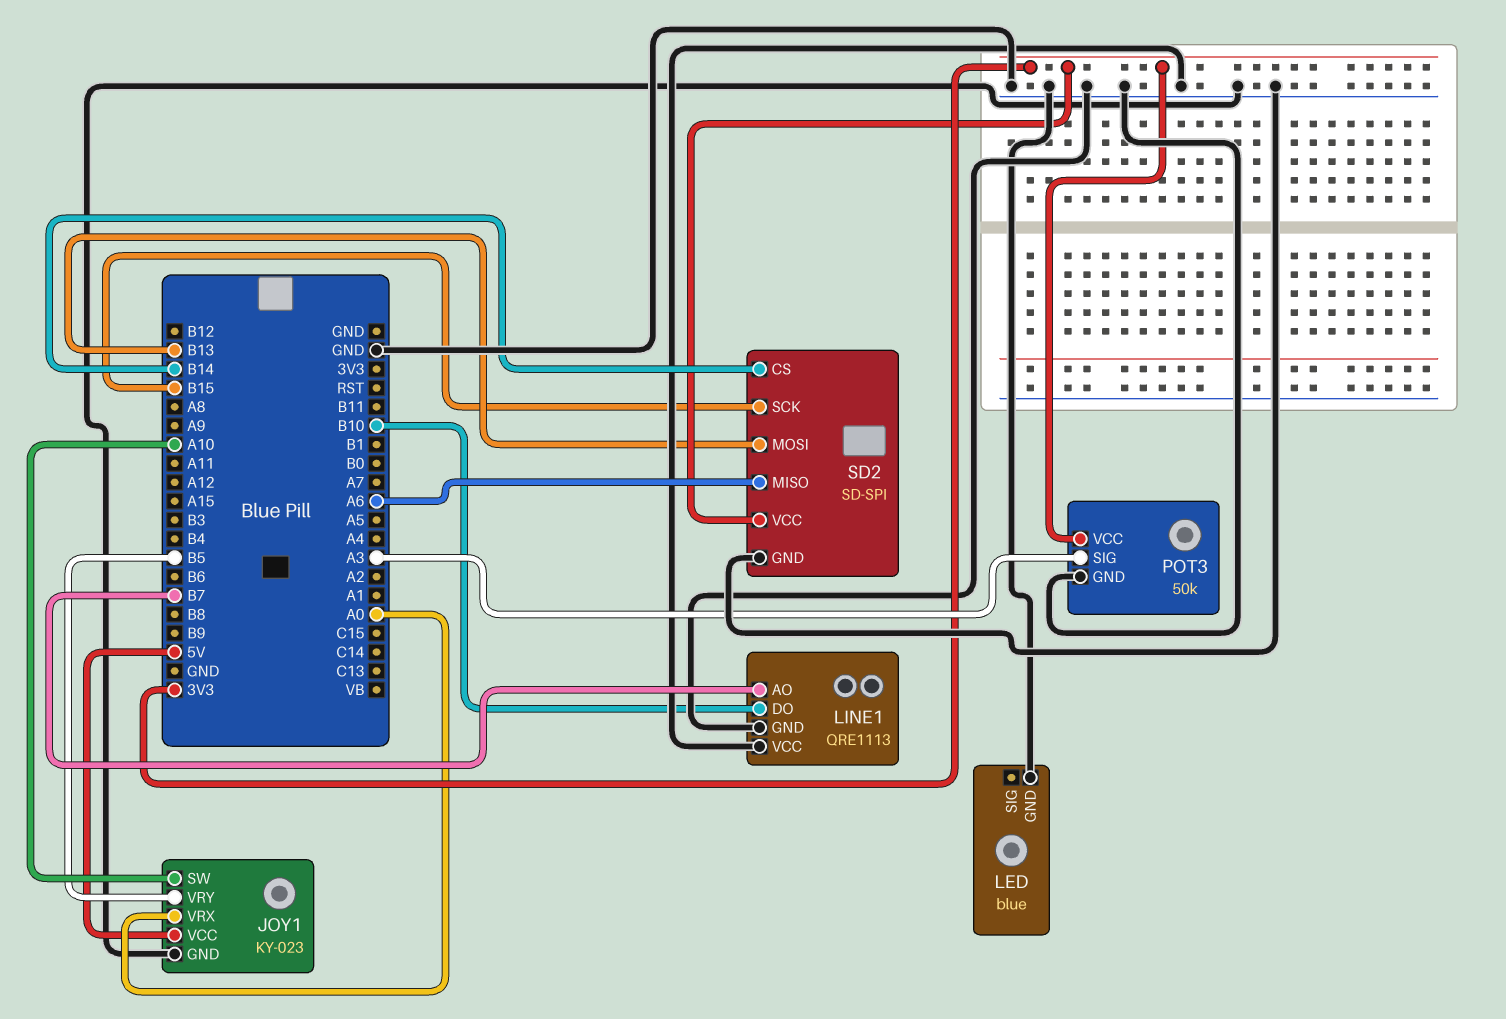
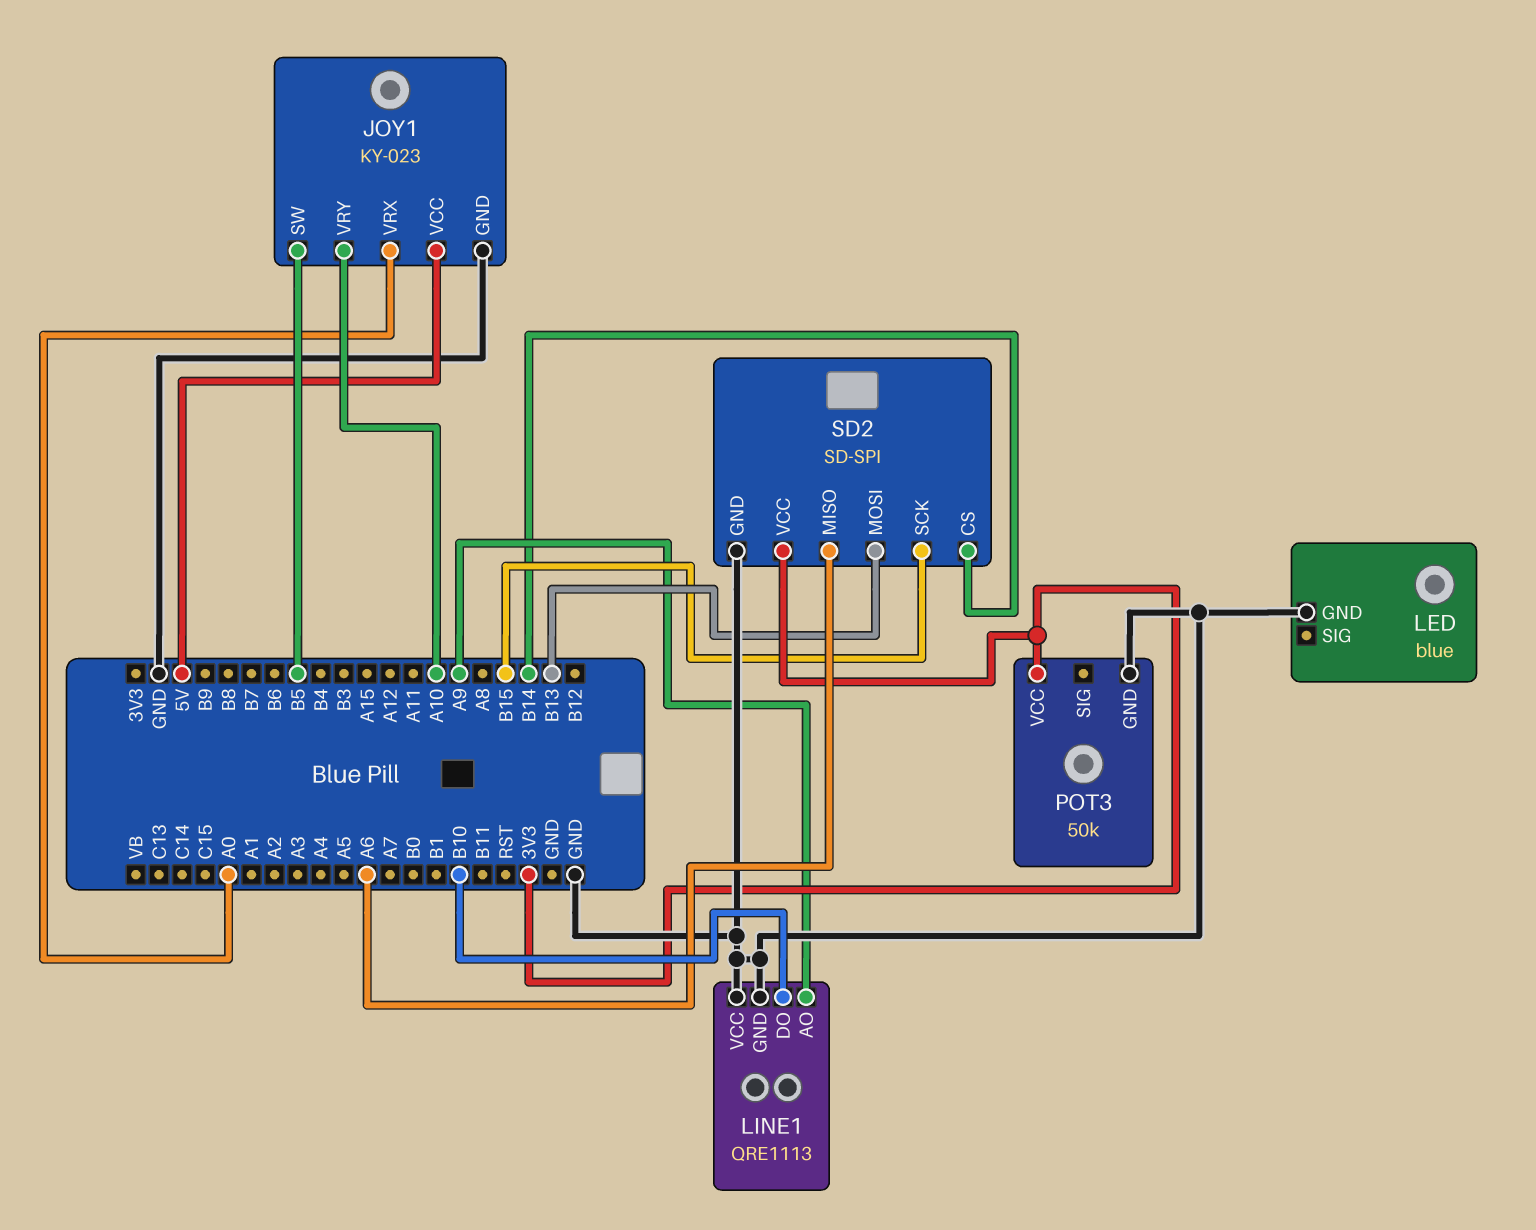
JOY1 pin SW: A10 -> B5
JOY1 pin VRY: B5 -> A10
LINE1 pin AO: B7 -> A9
POT3 pin SIG: A3 -> none

